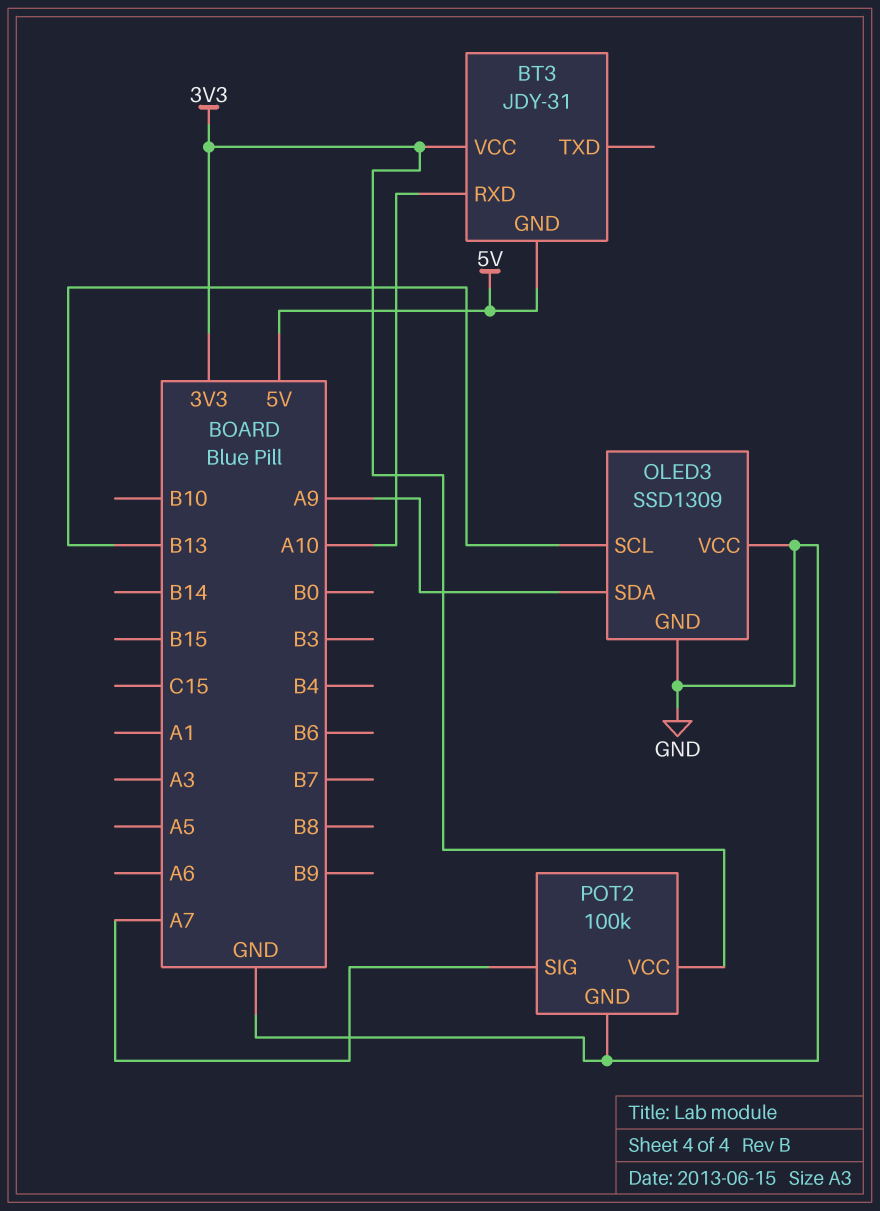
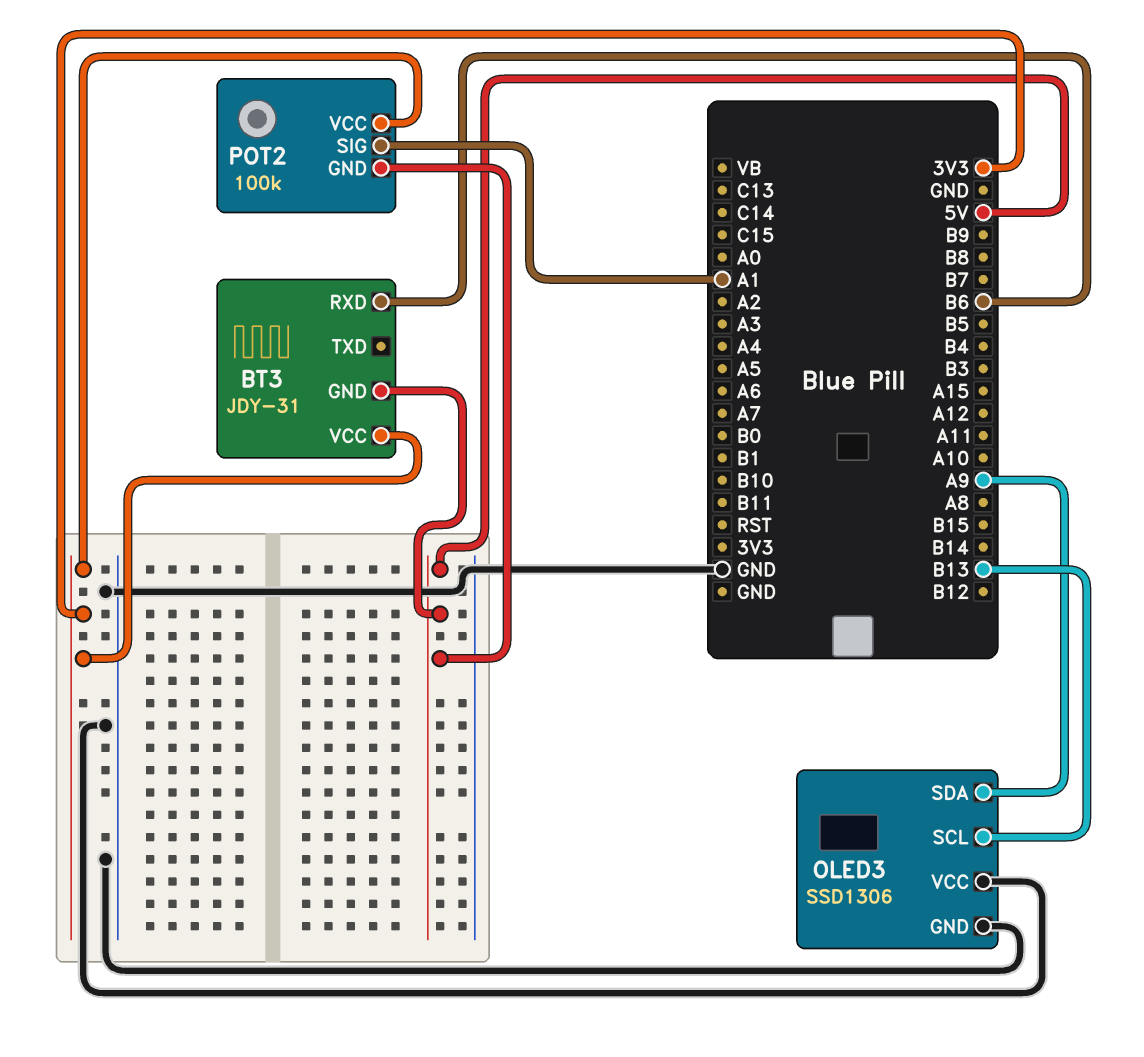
BT3 pin RXD: A10 -> B6
OLED3: SSD1309 -> SSD1306
POT2 pin GND: GND -> 5V
POT2 pin SIG: A7 -> A1

